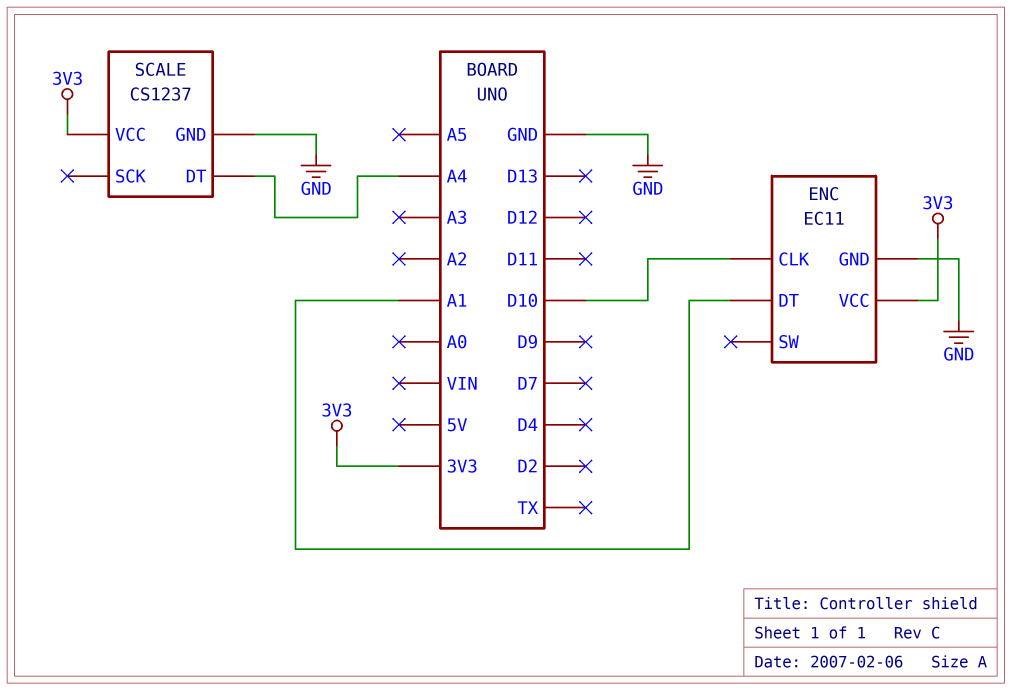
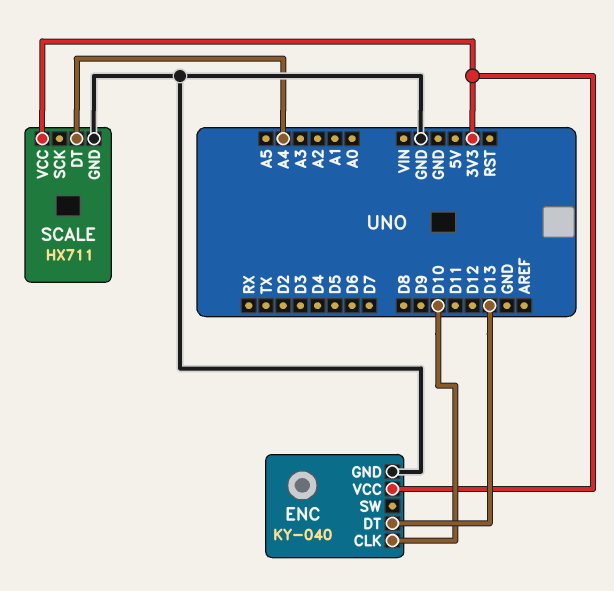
ENC: EC11 -> KY-040
ENC pin DT: A1 -> D13
SCALE: CS1237 -> HX711

